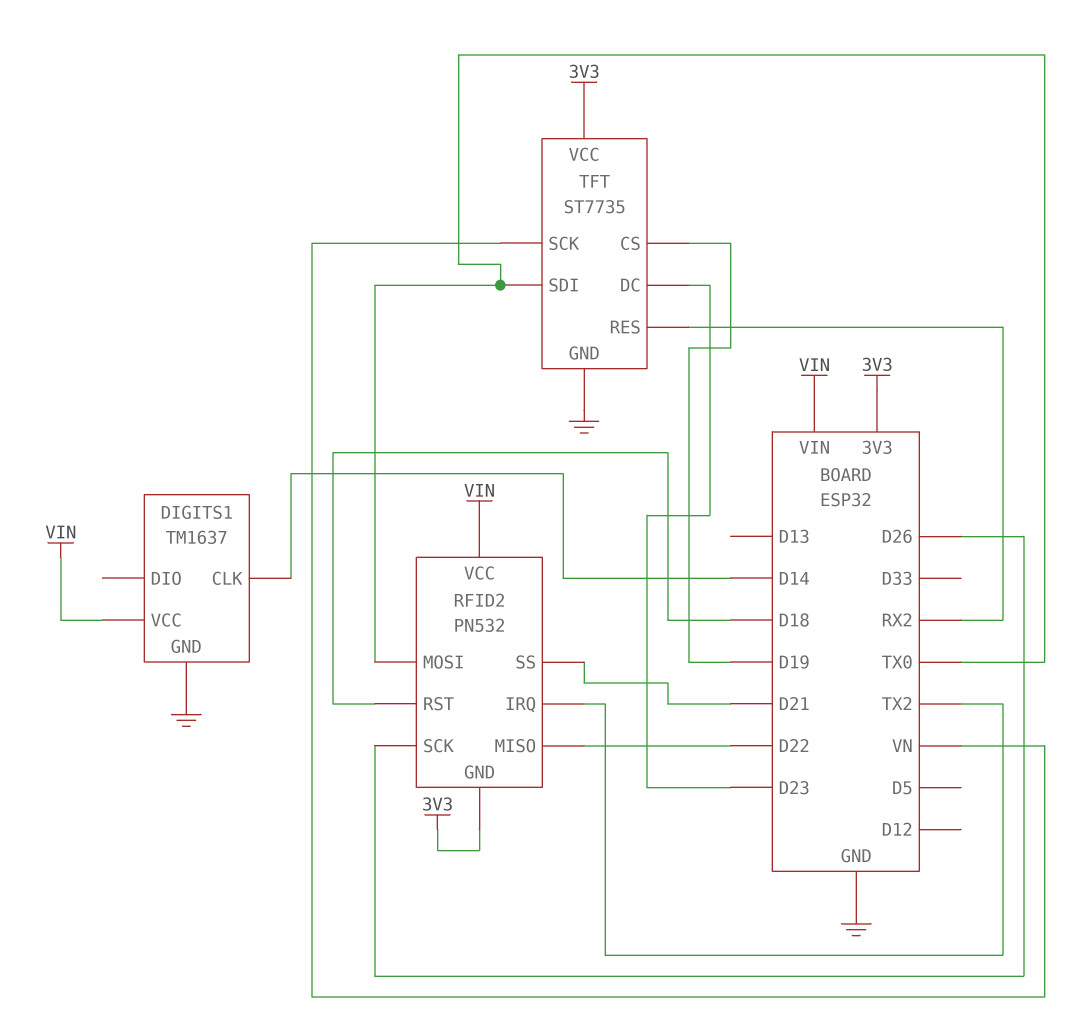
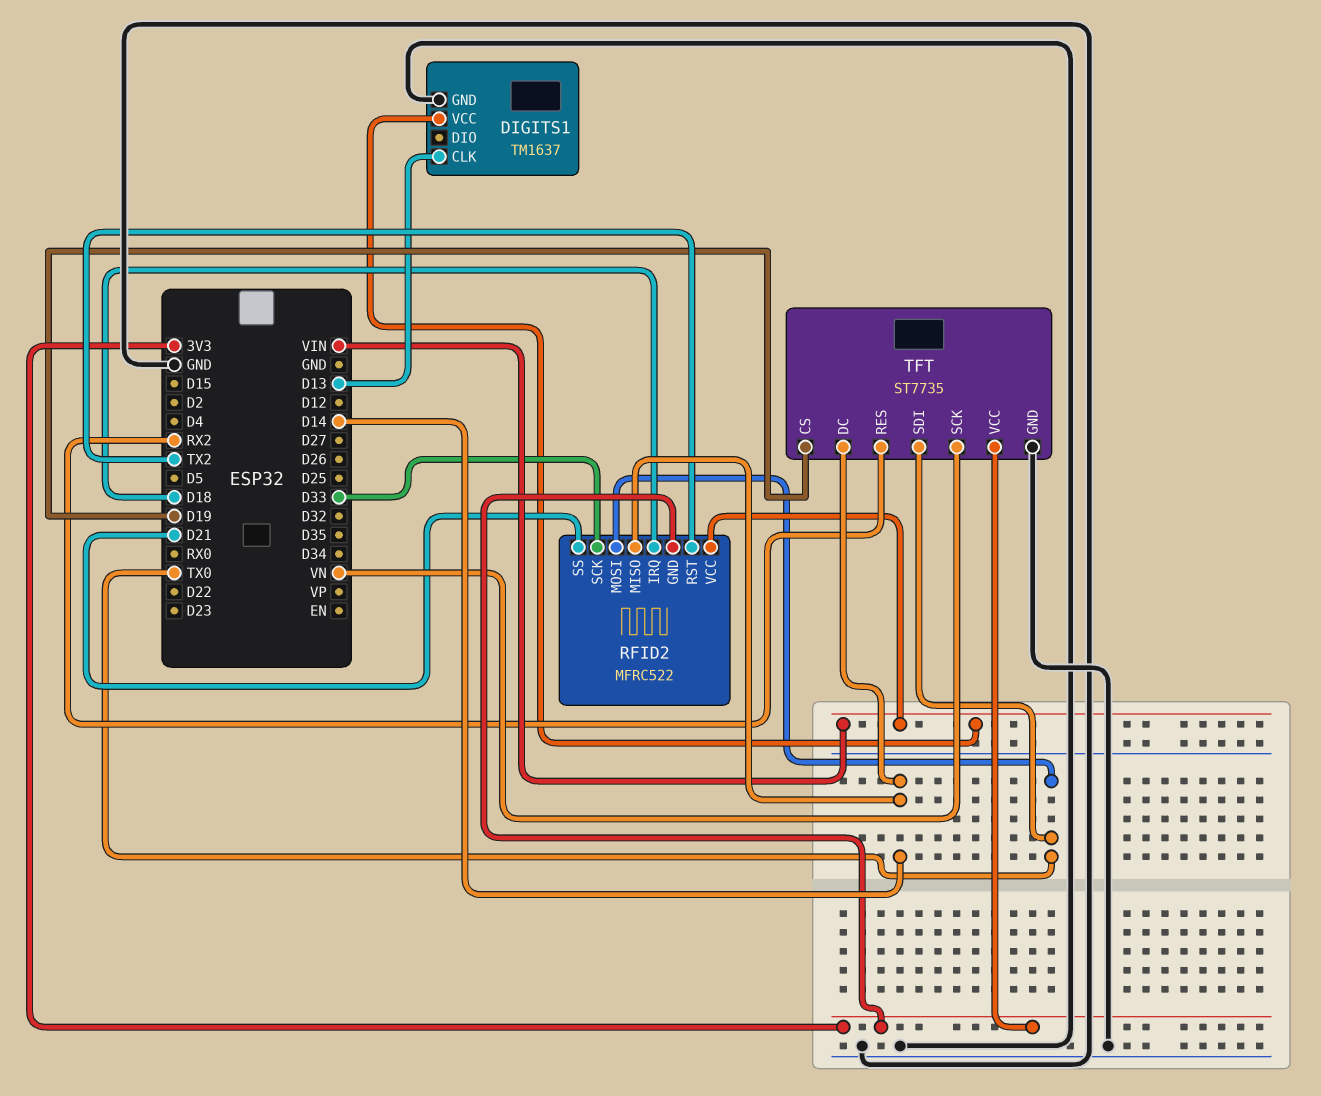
DIGITS1 pin CLK: D14 -> D13
RFID2: PN532 -> MFRC522
RFID2 pin IRQ: TX2 -> D18
RFID2 pin MISO: D22 -> D14
RFID2 pin RST: D18 -> TX2
RFID2 pin SCK: D26 -> D33
TFT pin DC: D23 -> D14

